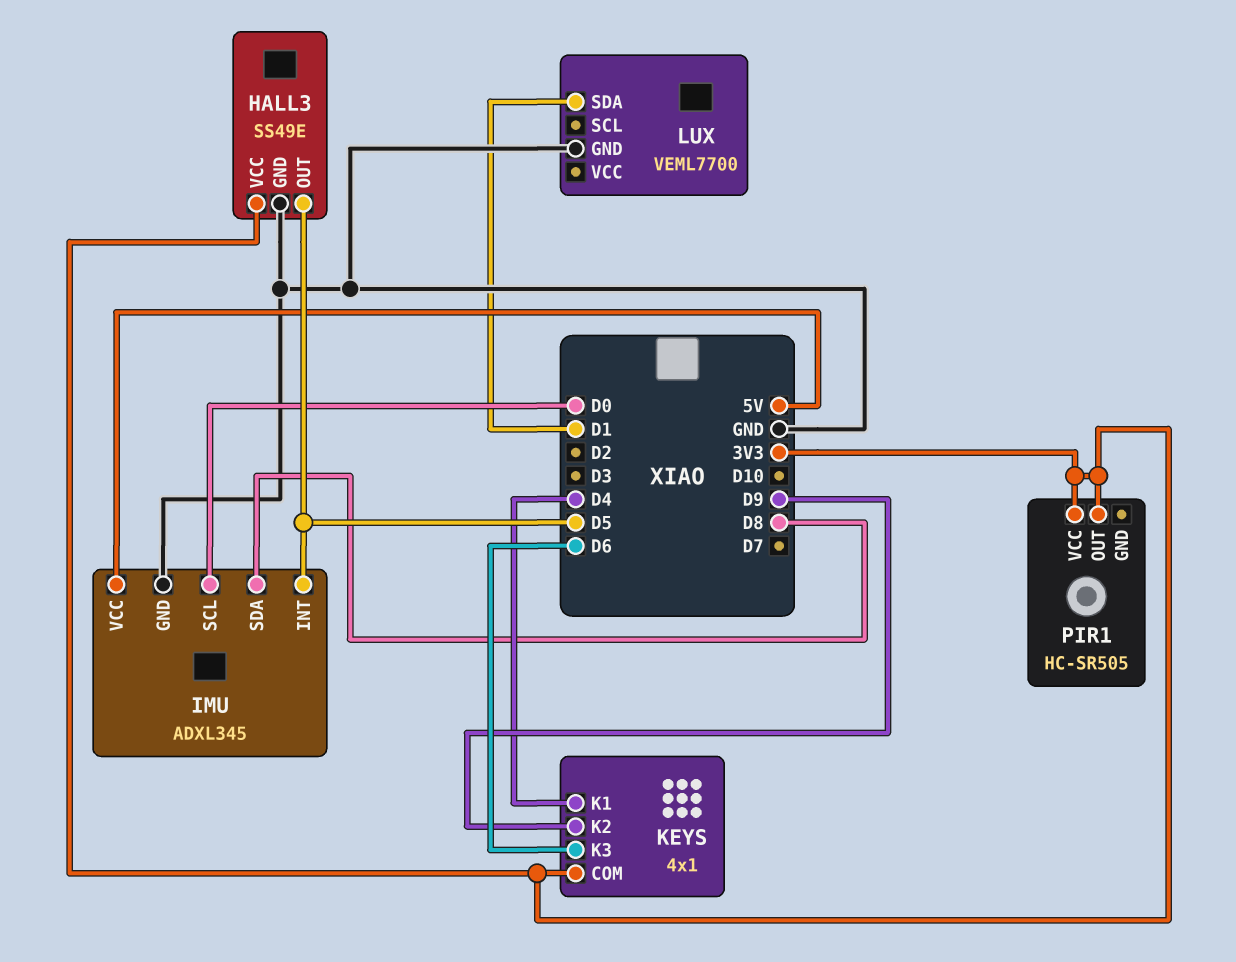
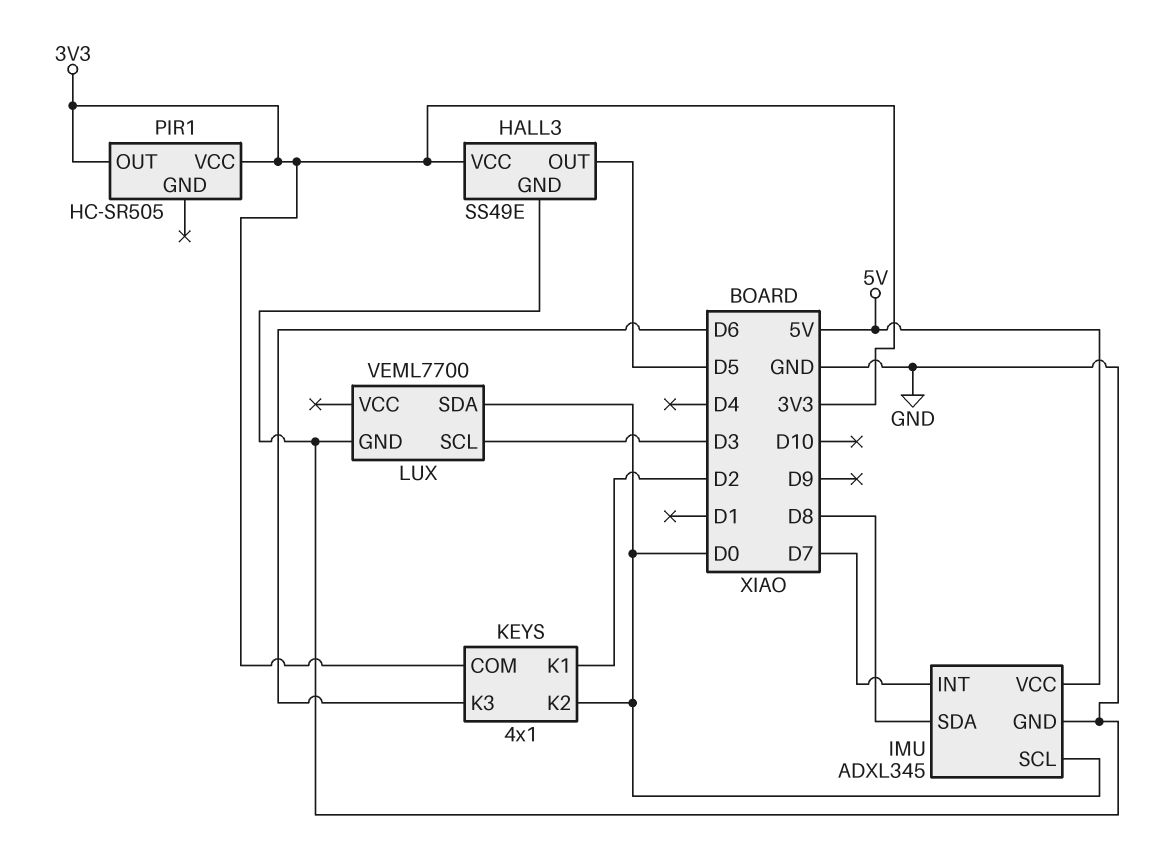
IMU pin INT: D5 -> D7
KEYS pin K1: D4 -> D2
KEYS pin K2: D9 -> D0
LUX pin SCL: none -> D3
LUX pin SDA: D1 -> D0

